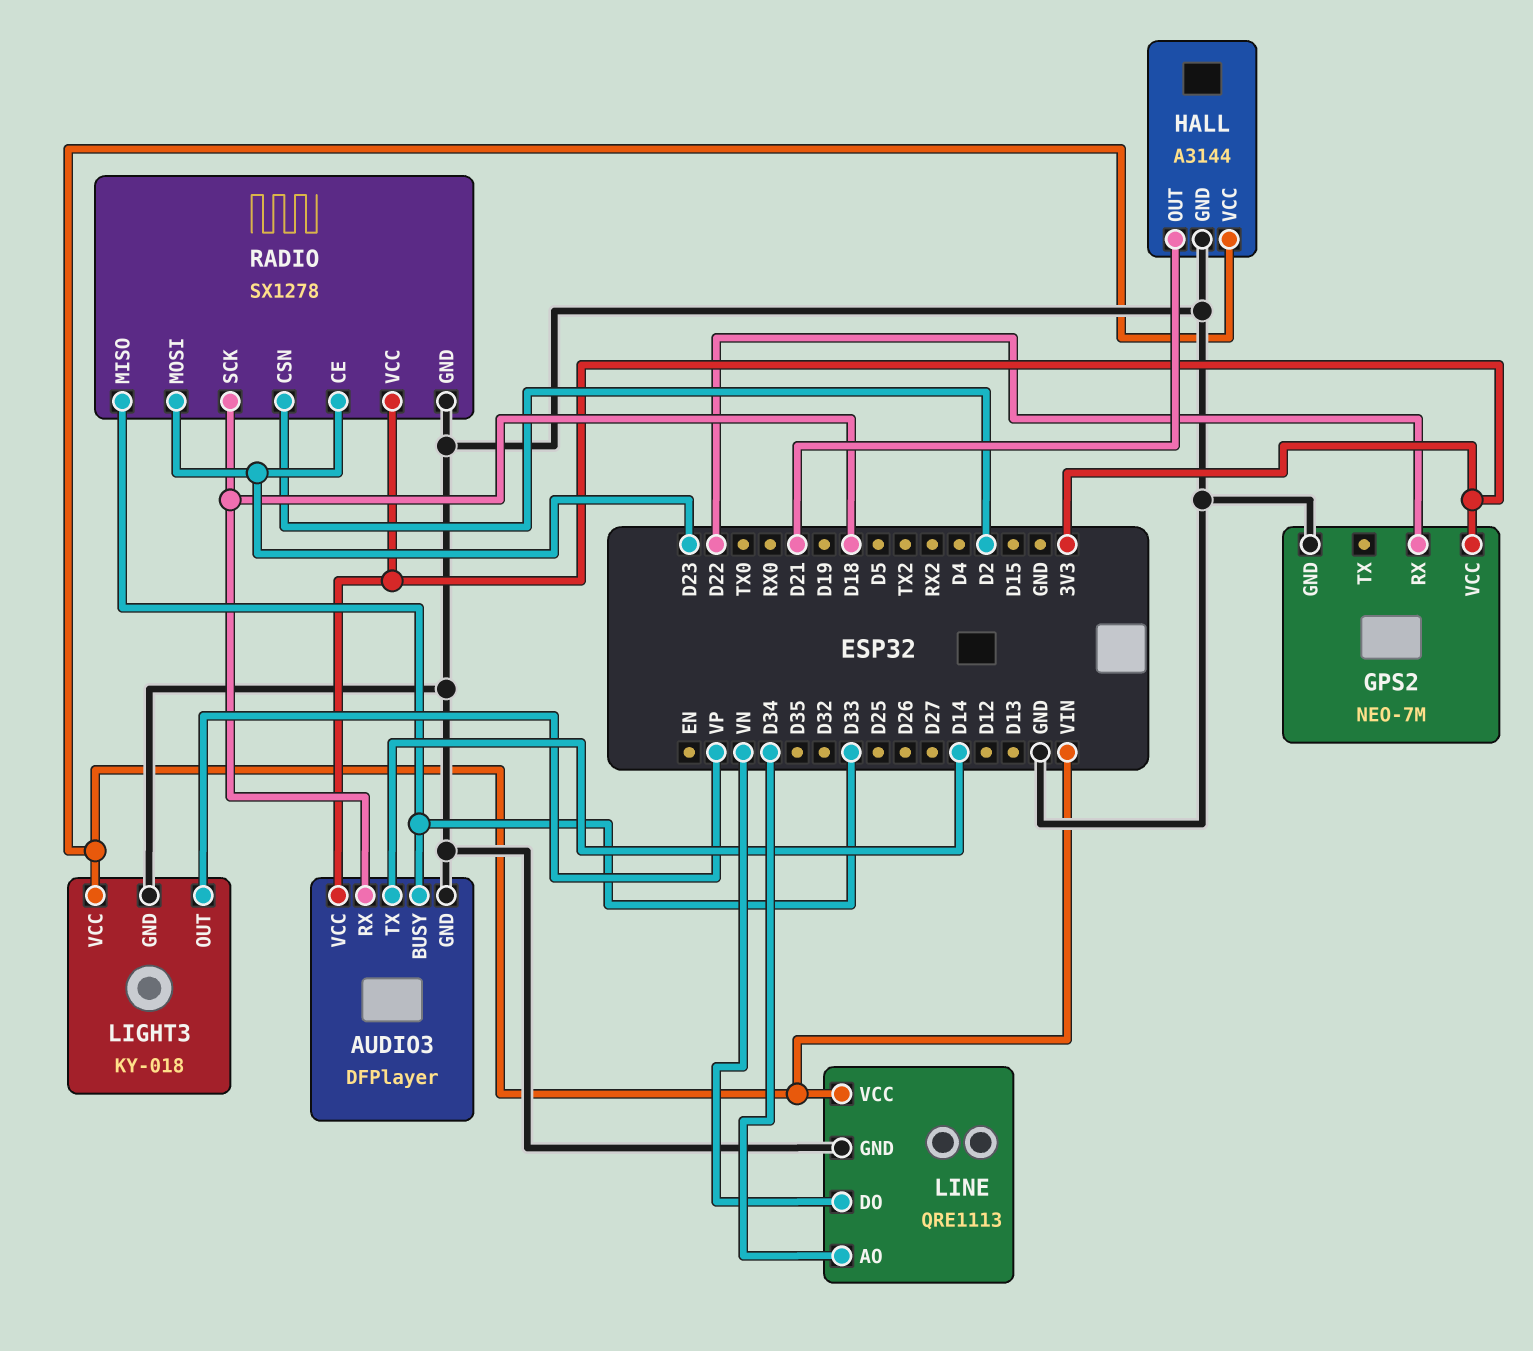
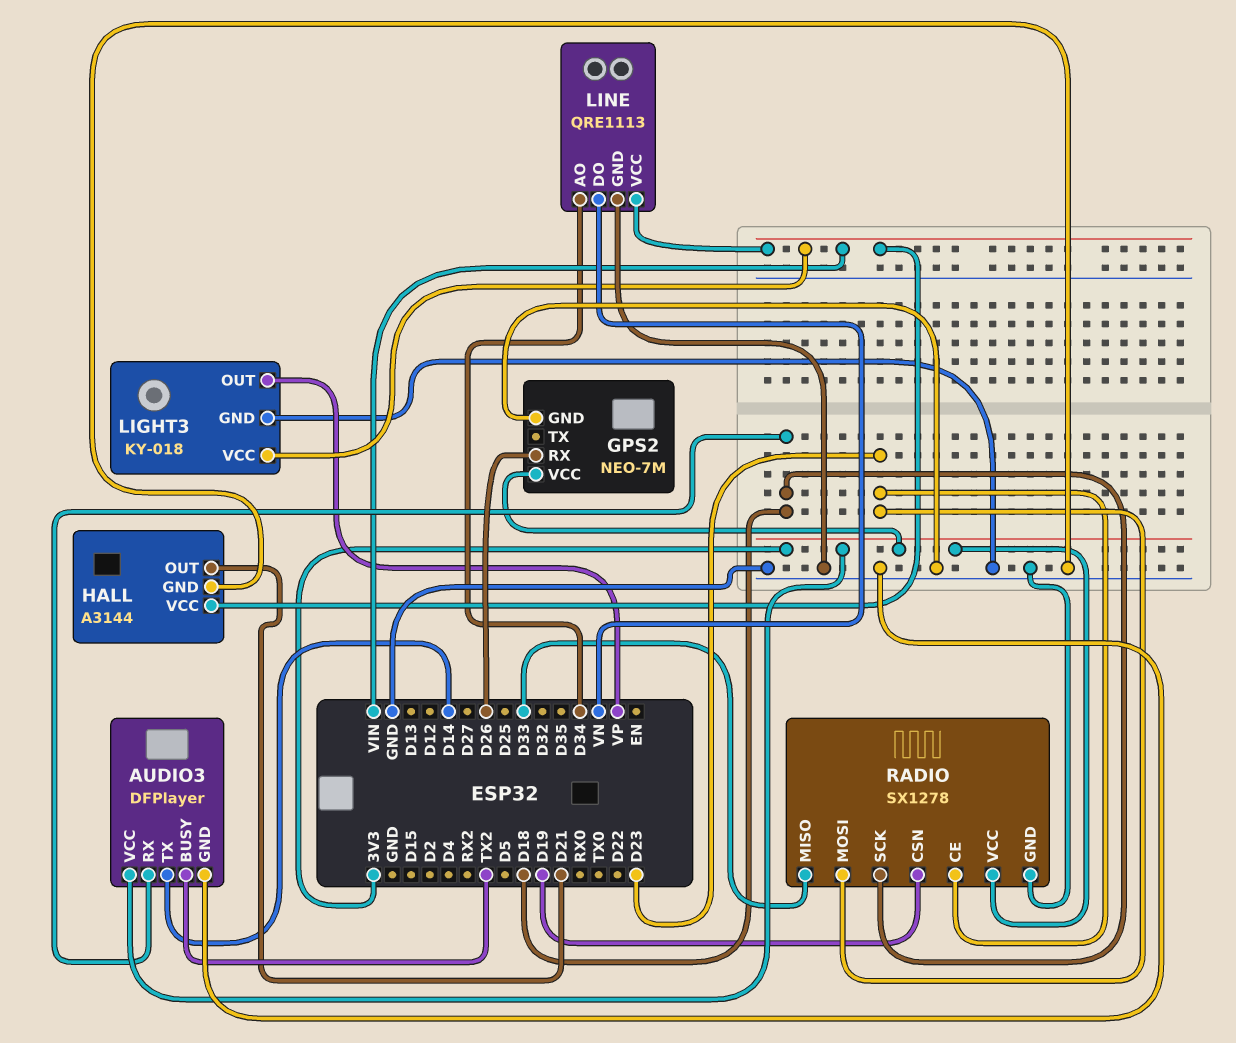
AUDIO3 pin BUSY: D33 -> TX2
GPS2 pin RX: D22 -> D26
RADIO pin CSN: D2 -> D19

